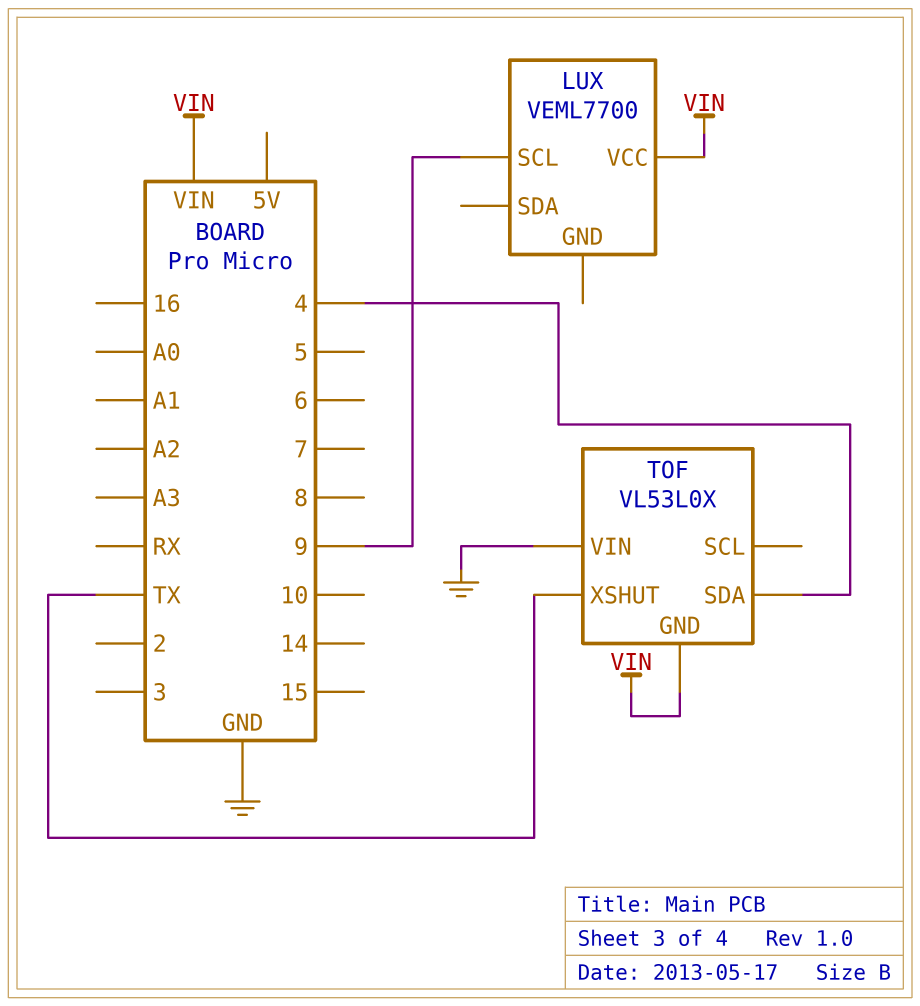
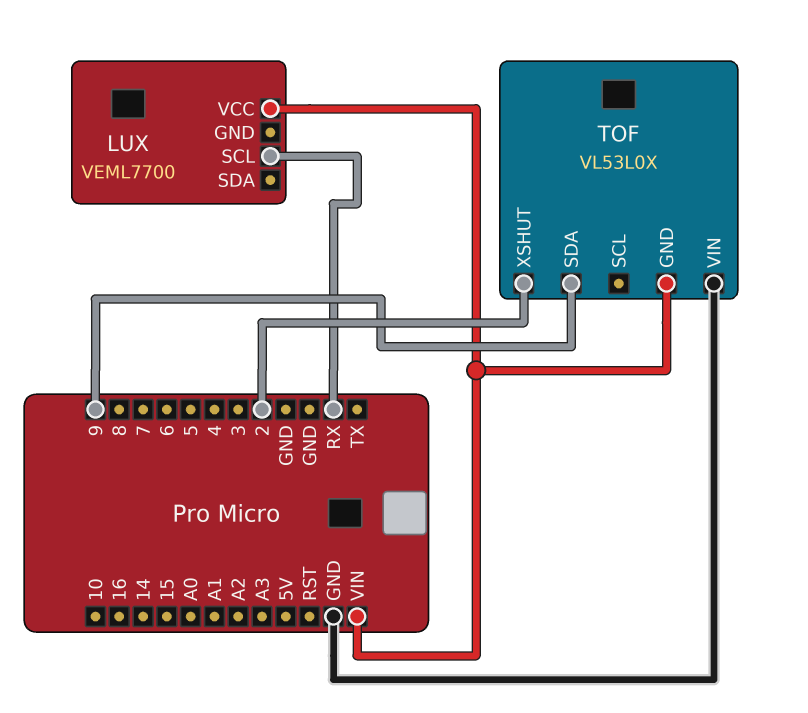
LUX pin SCL: 9 -> RX
TOF pin SDA: 4 -> 9
TOF pin XSHUT: TX -> 2

